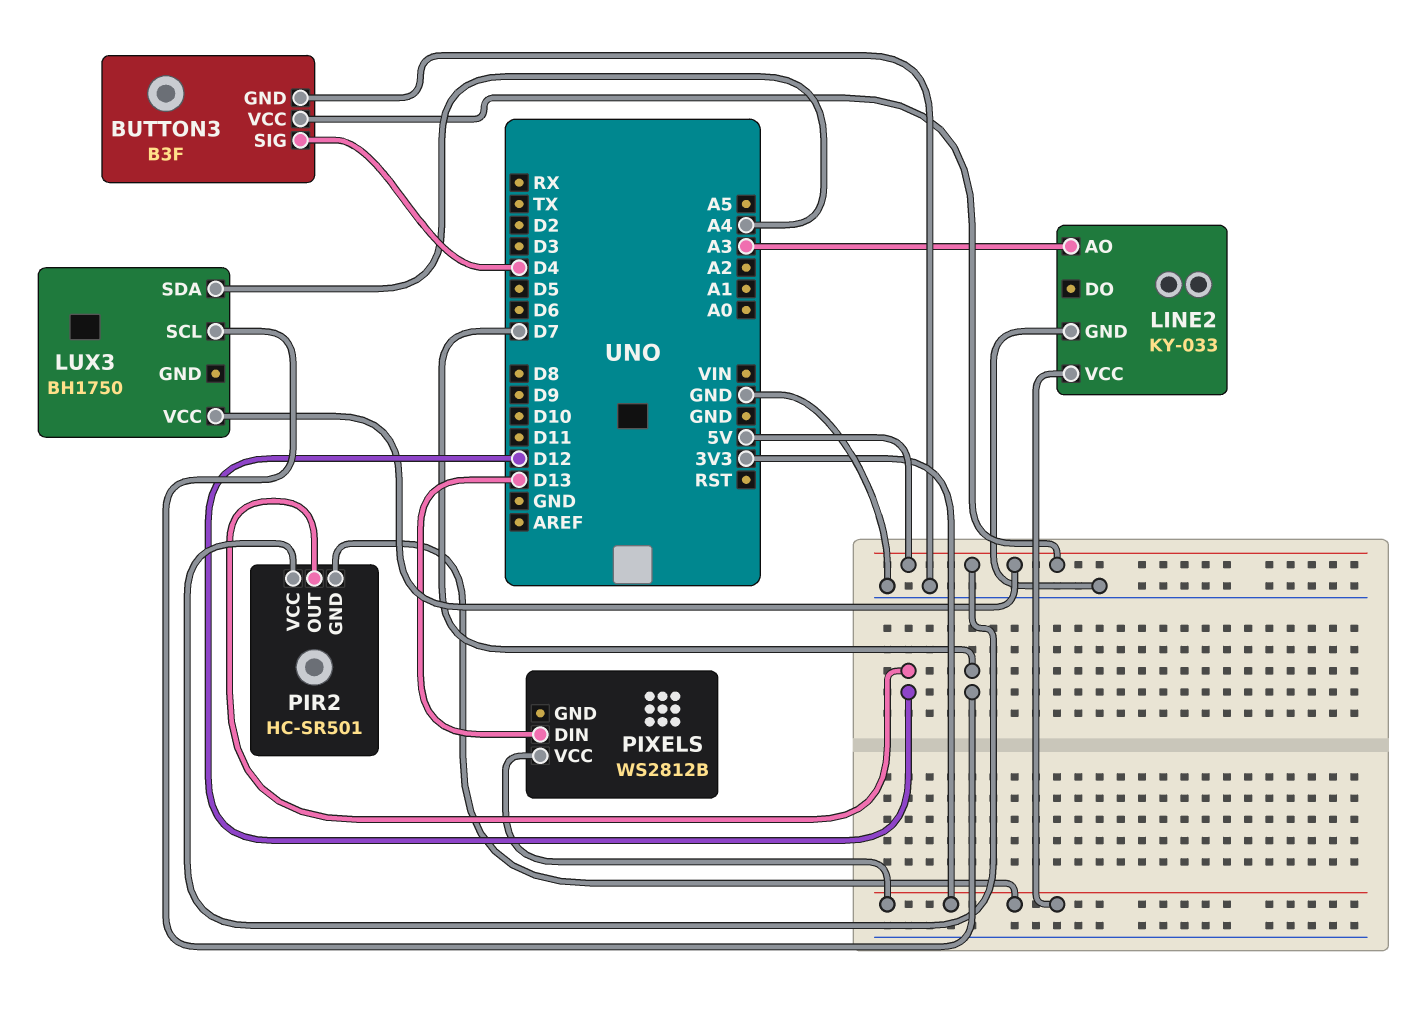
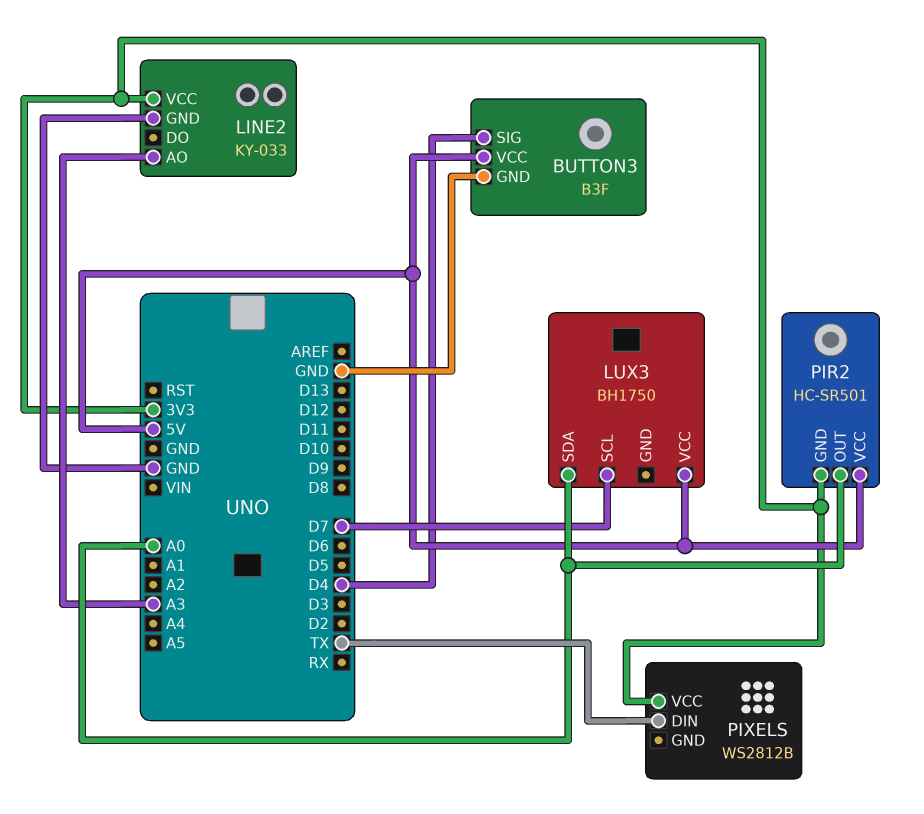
LUX3 pin SDA: A4 -> A0
PIR2 pin OUT: D12 -> A0
PIXELS pin DIN: D13 -> TX

